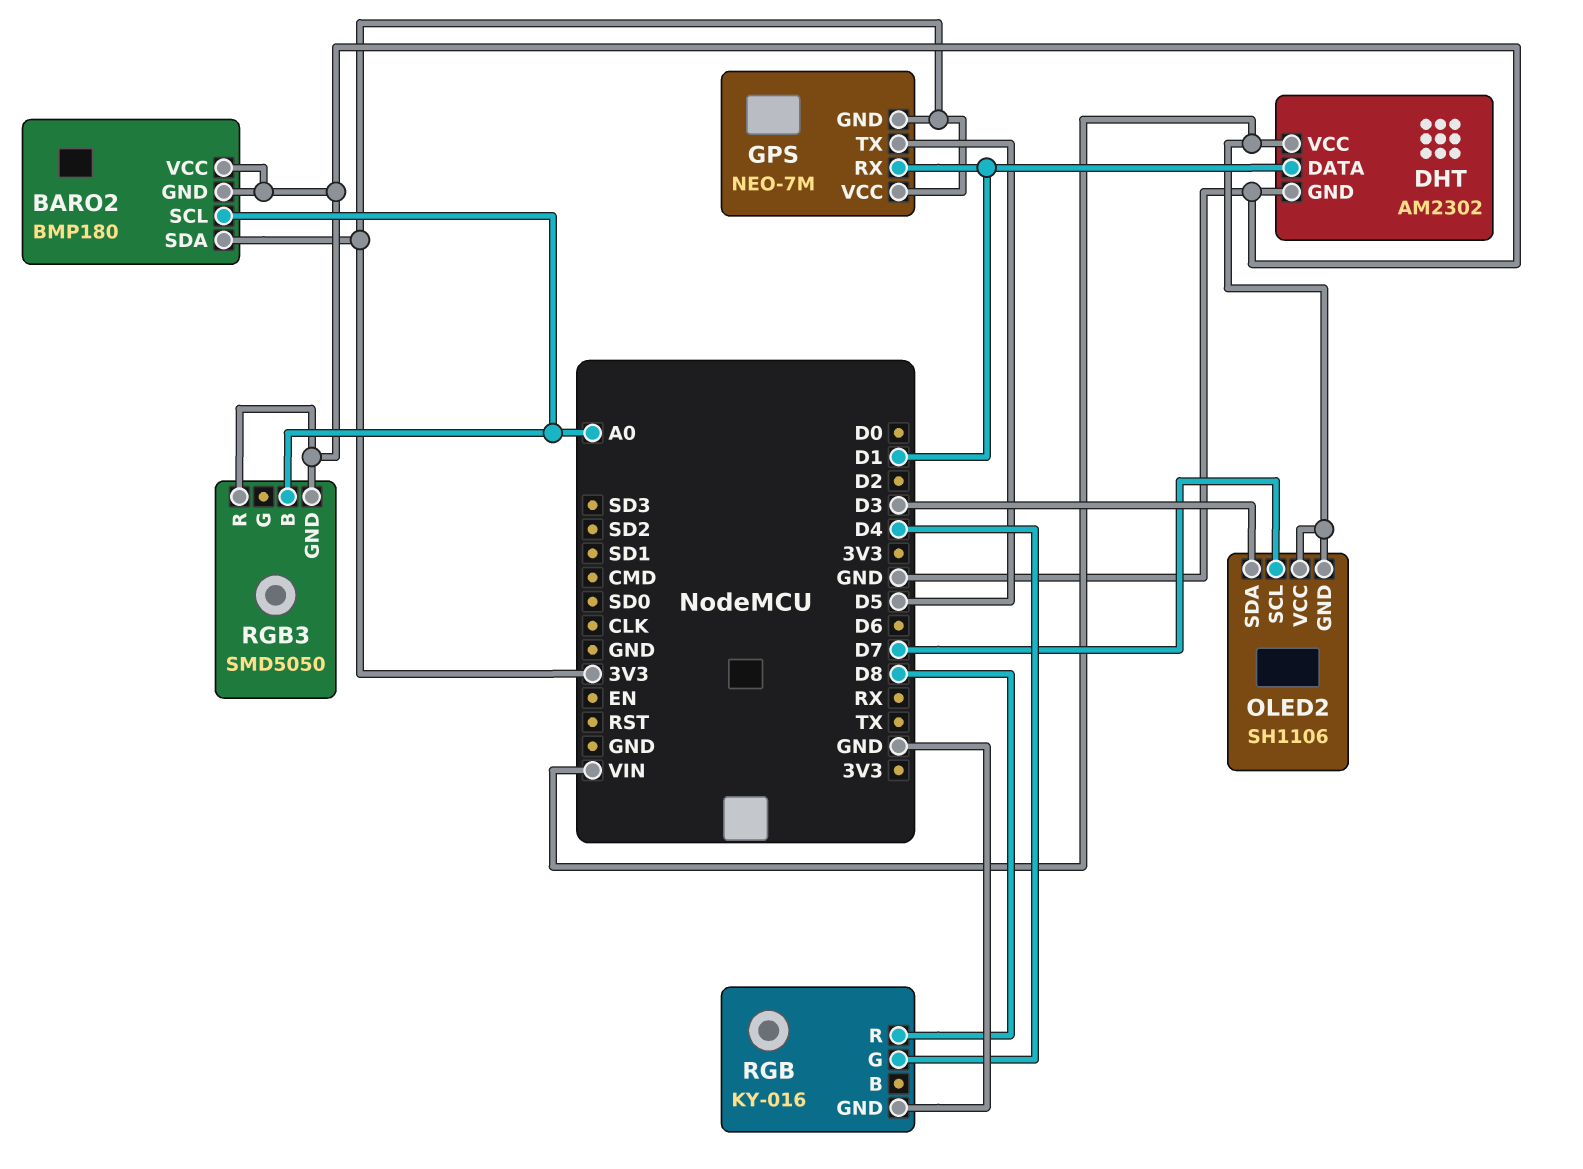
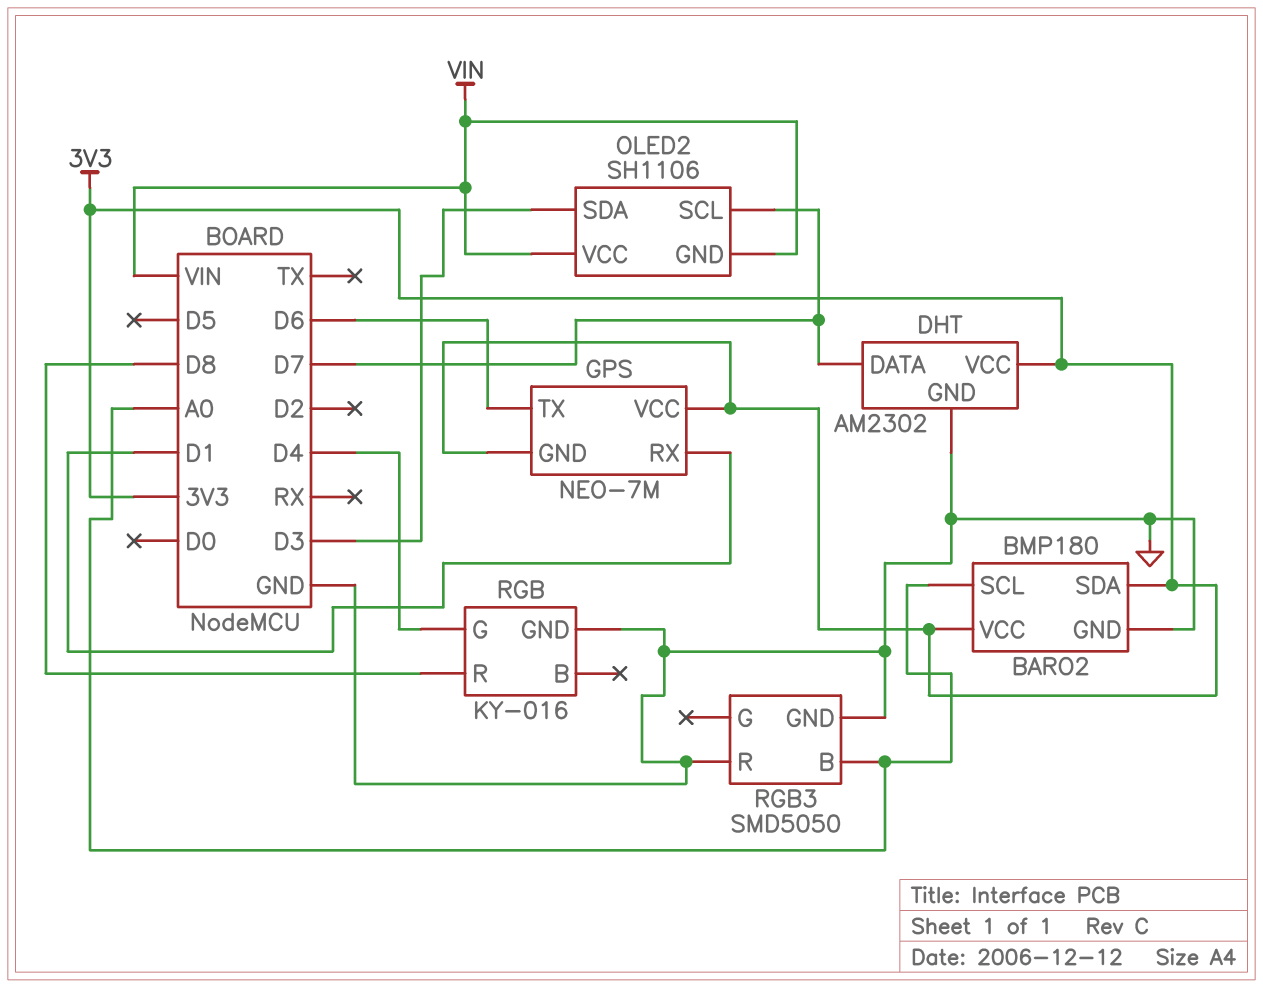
BARO2 pin VCC: GND -> 3V3
DHT pin DATA: D1 -> D7
DHT pin VCC: VIN -> 3V3
GPS pin TX: D5 -> D6

